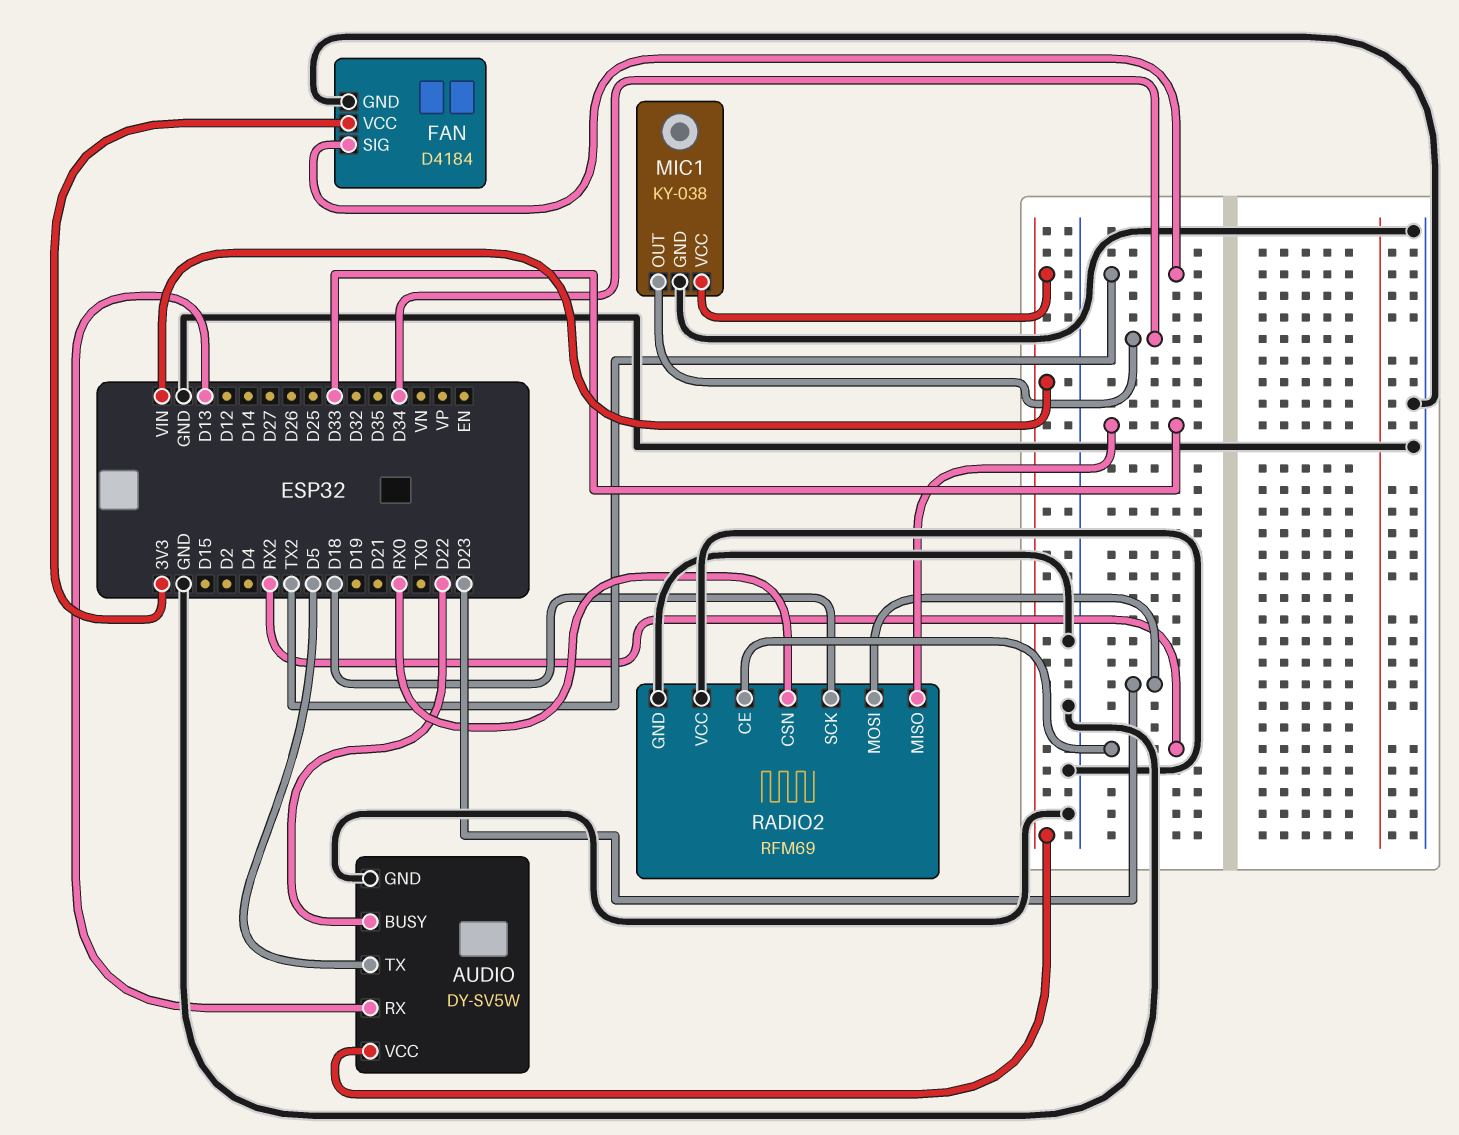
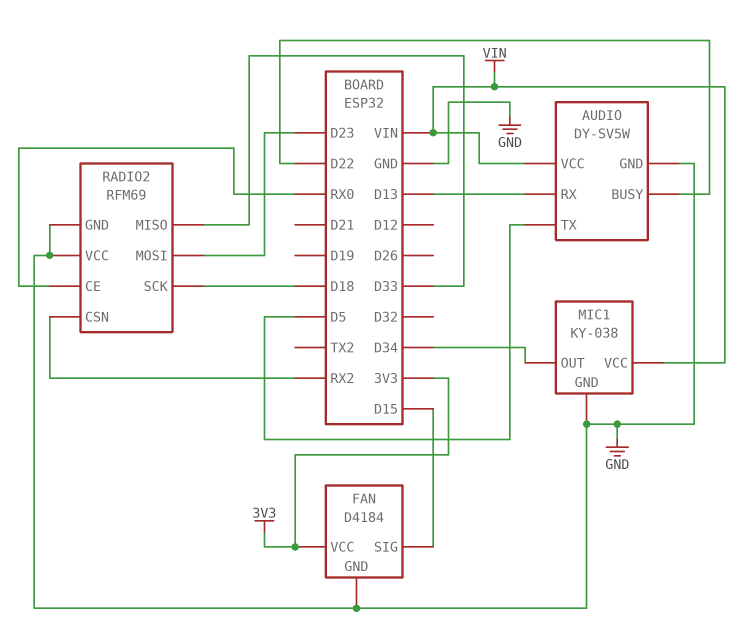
FAN pin SIG: TX2 -> D15
RADIO2 pin CE: RX2 -> RX0
RADIO2 pin CSN: RX0 -> RX2

